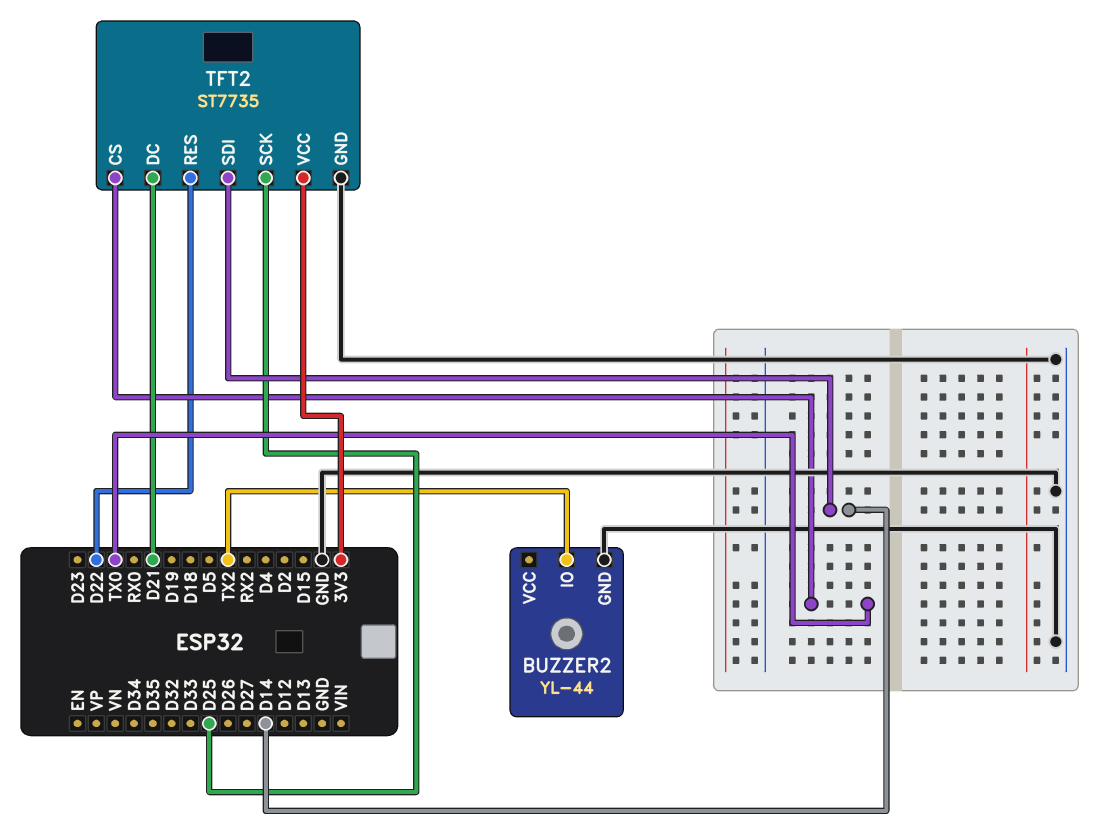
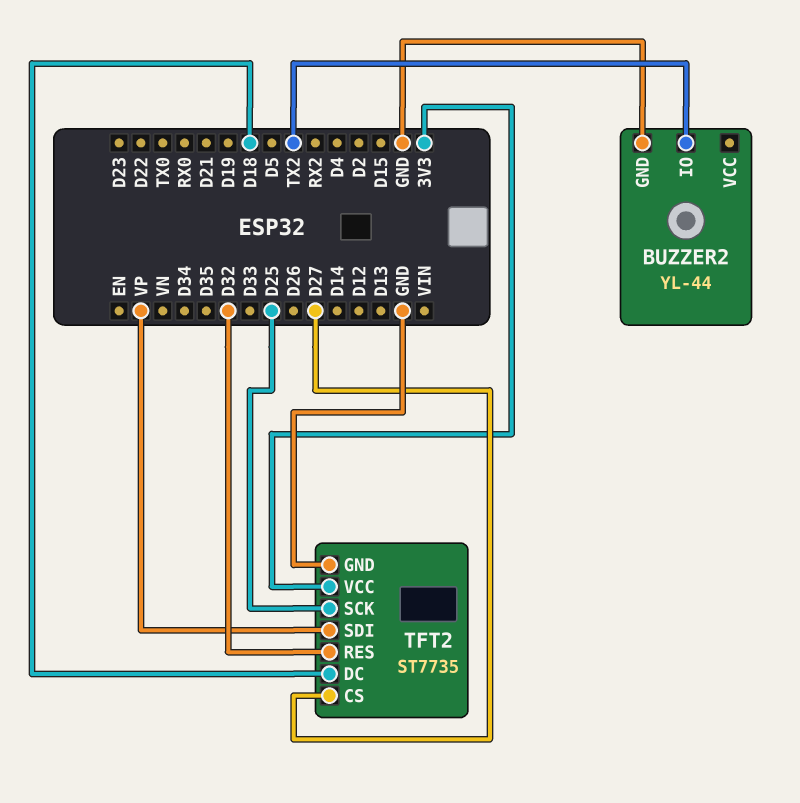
TFT2 pin CS: TX0 -> D27
TFT2 pin DC: D21 -> D18
TFT2 pin RES: D22 -> D32
TFT2 pin SDI: D14 -> VP

